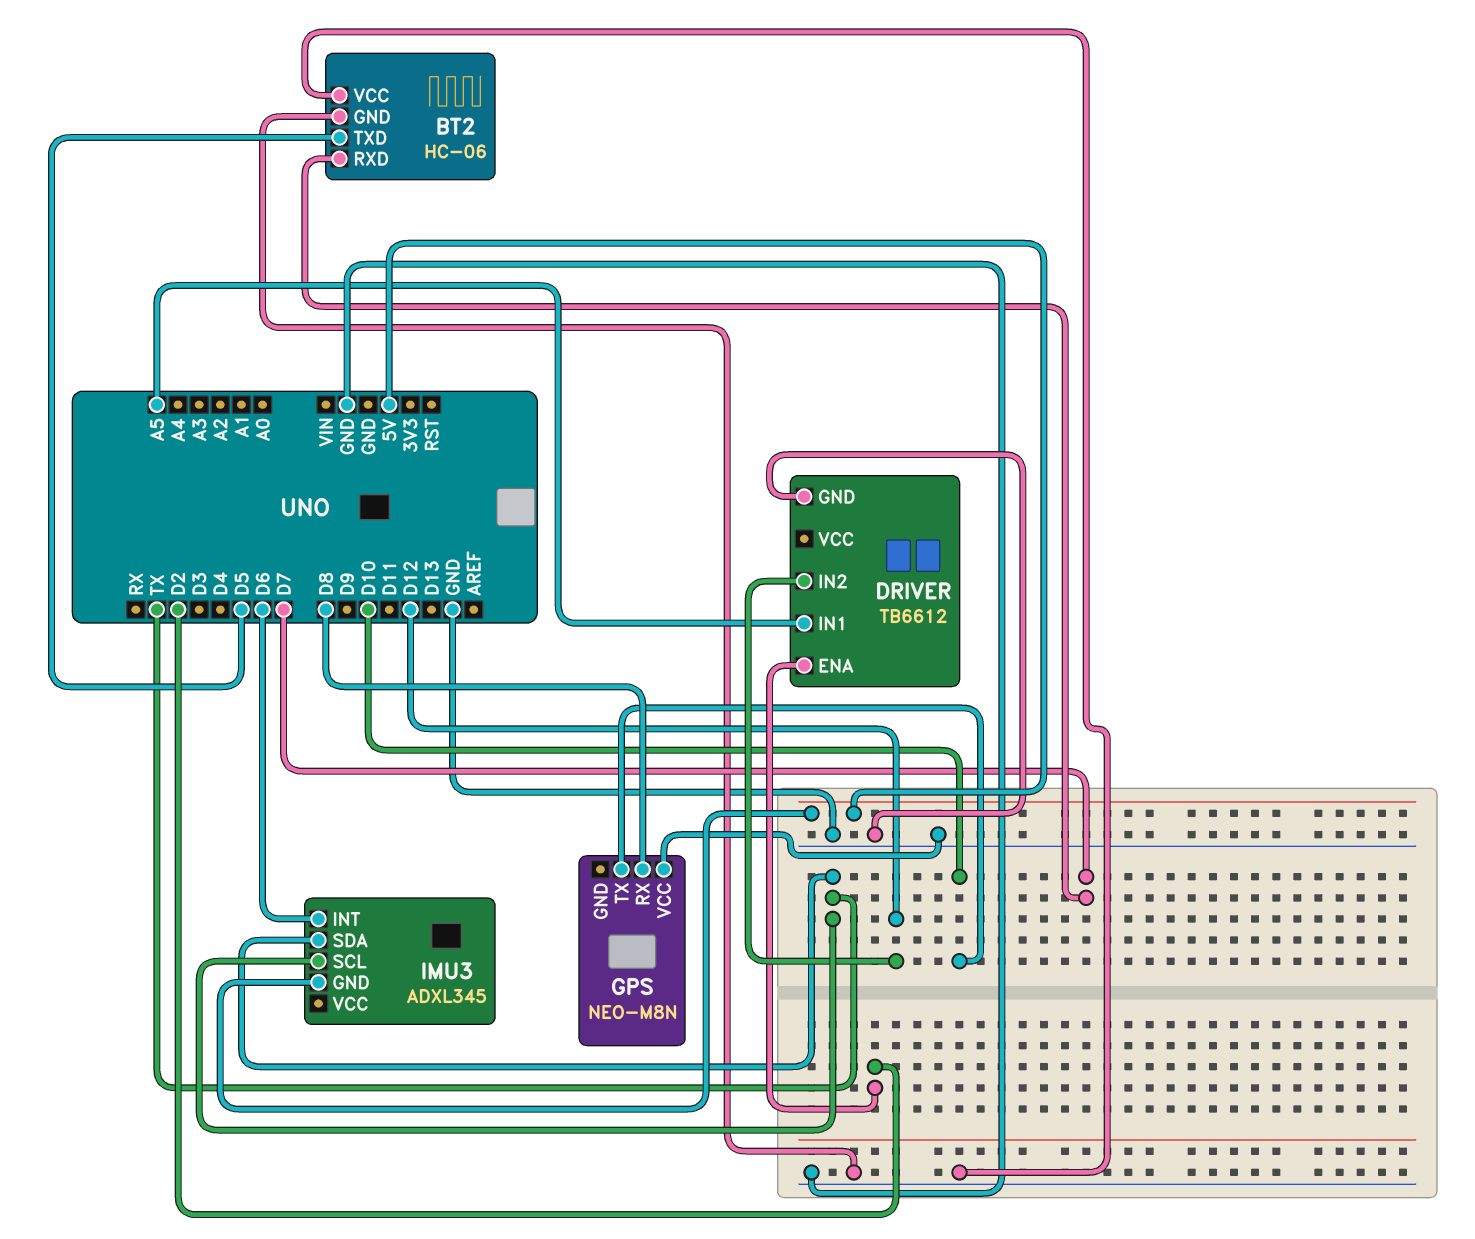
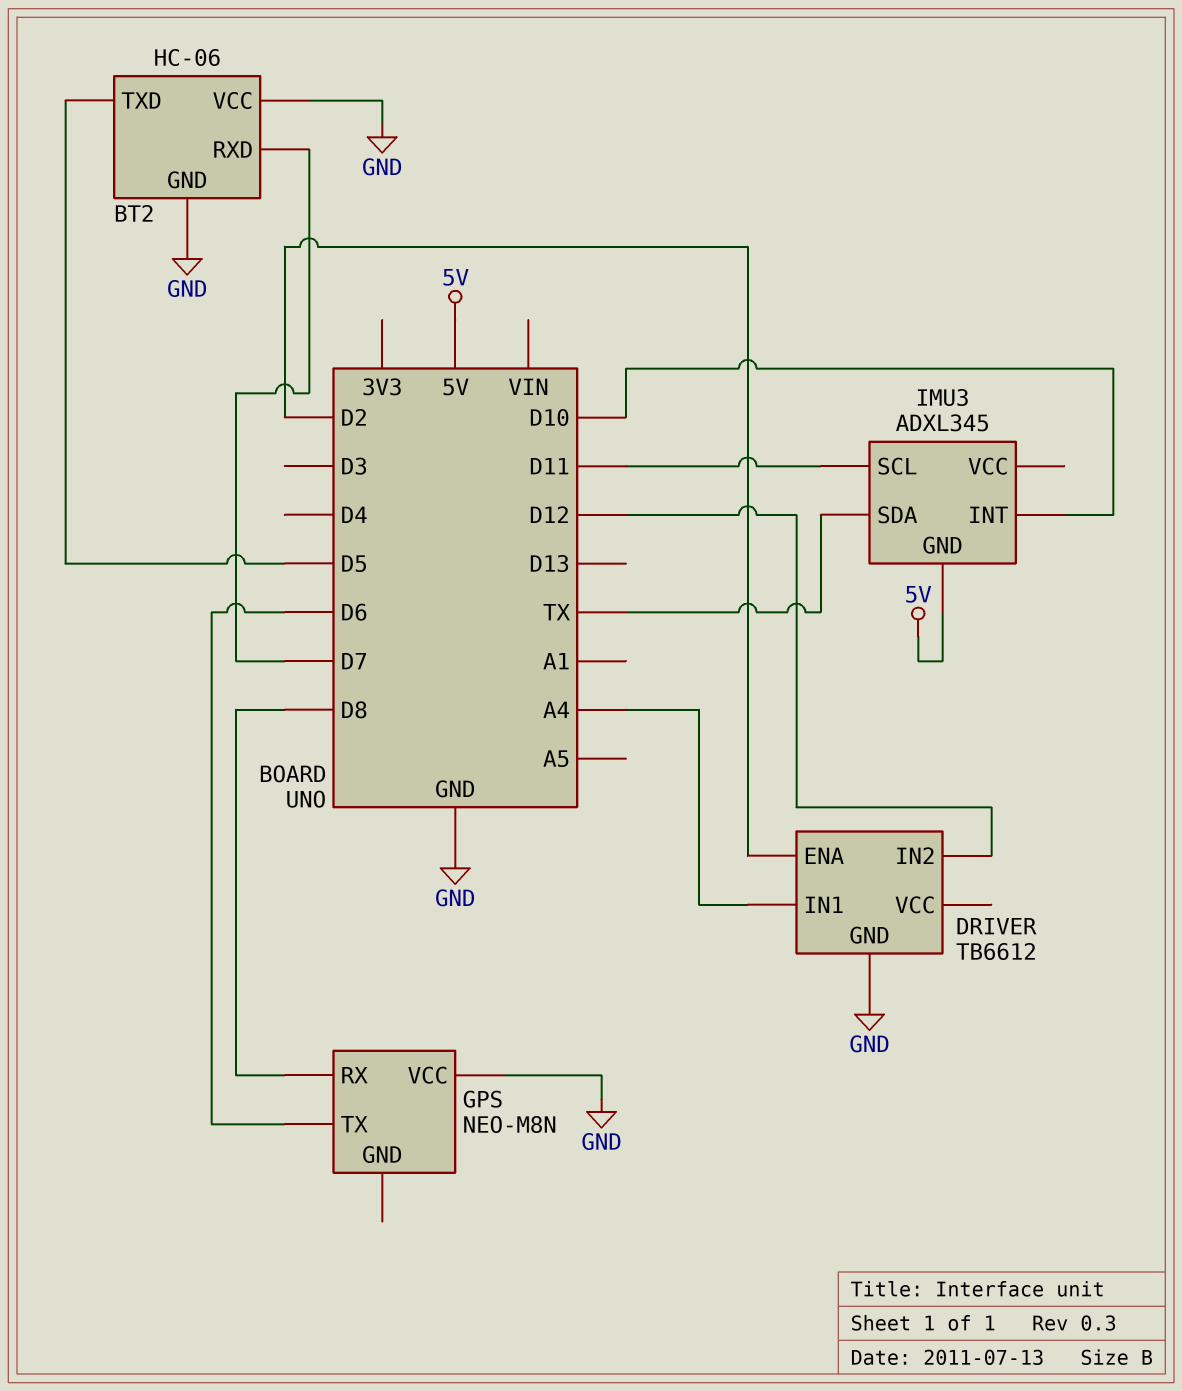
DRIVER pin IN1: A5 -> A4
GPS pin TX: D10 -> D6
IMU3 pin INT: D6 -> D10
IMU3 pin SCL: TX -> D11

